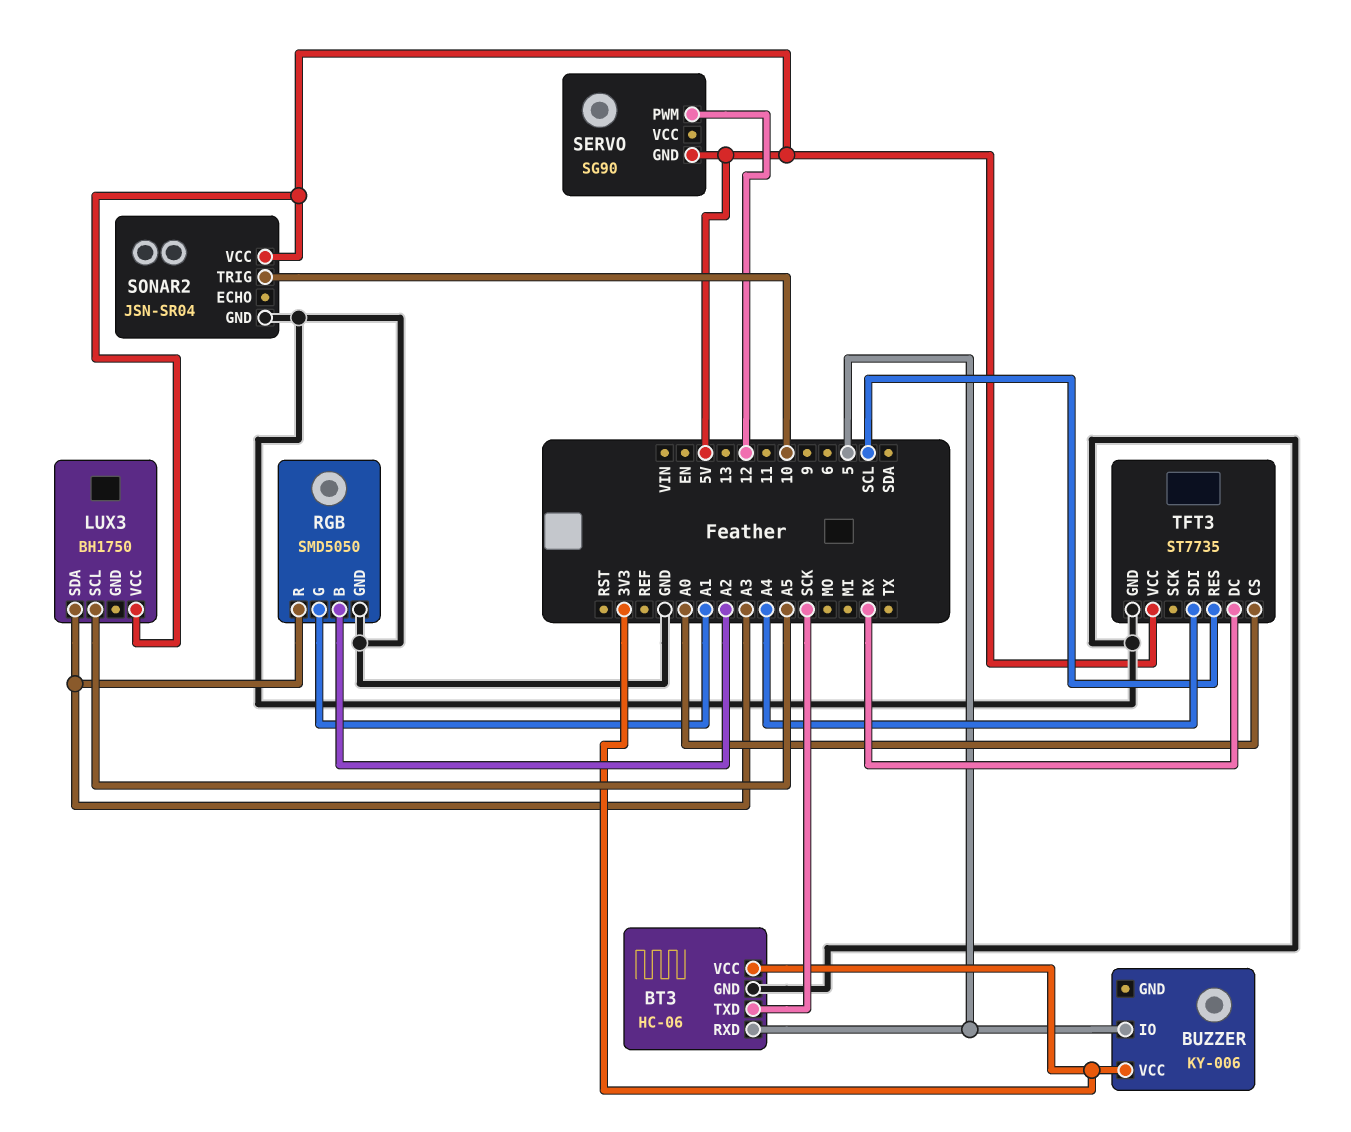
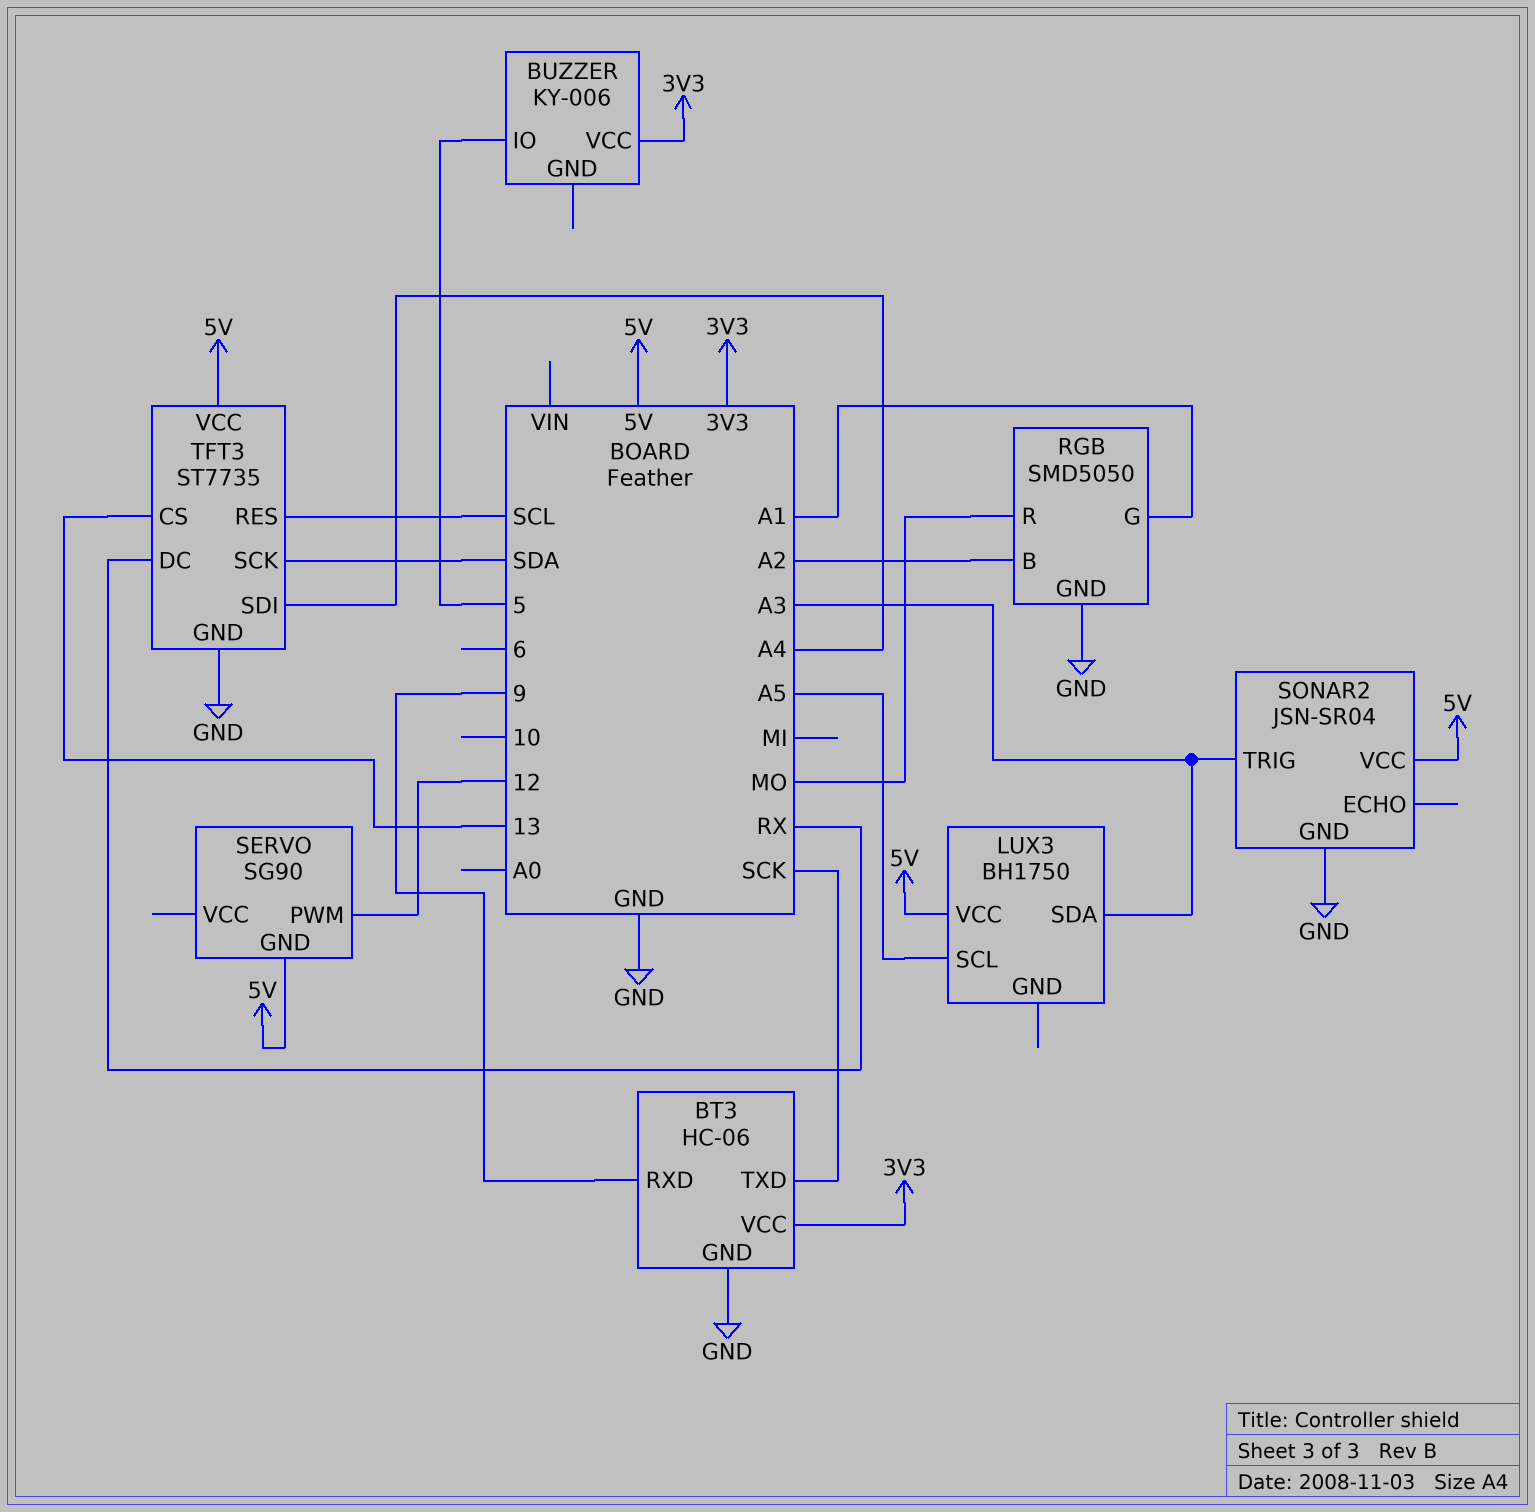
BT3 pin RXD: 5 -> 9
RGB pin R: A3 -> MO
SONAR2 pin TRIG: 10 -> A3
TFT3 pin CS: A0 -> 13
TFT3 pin SCK: none -> SDA

